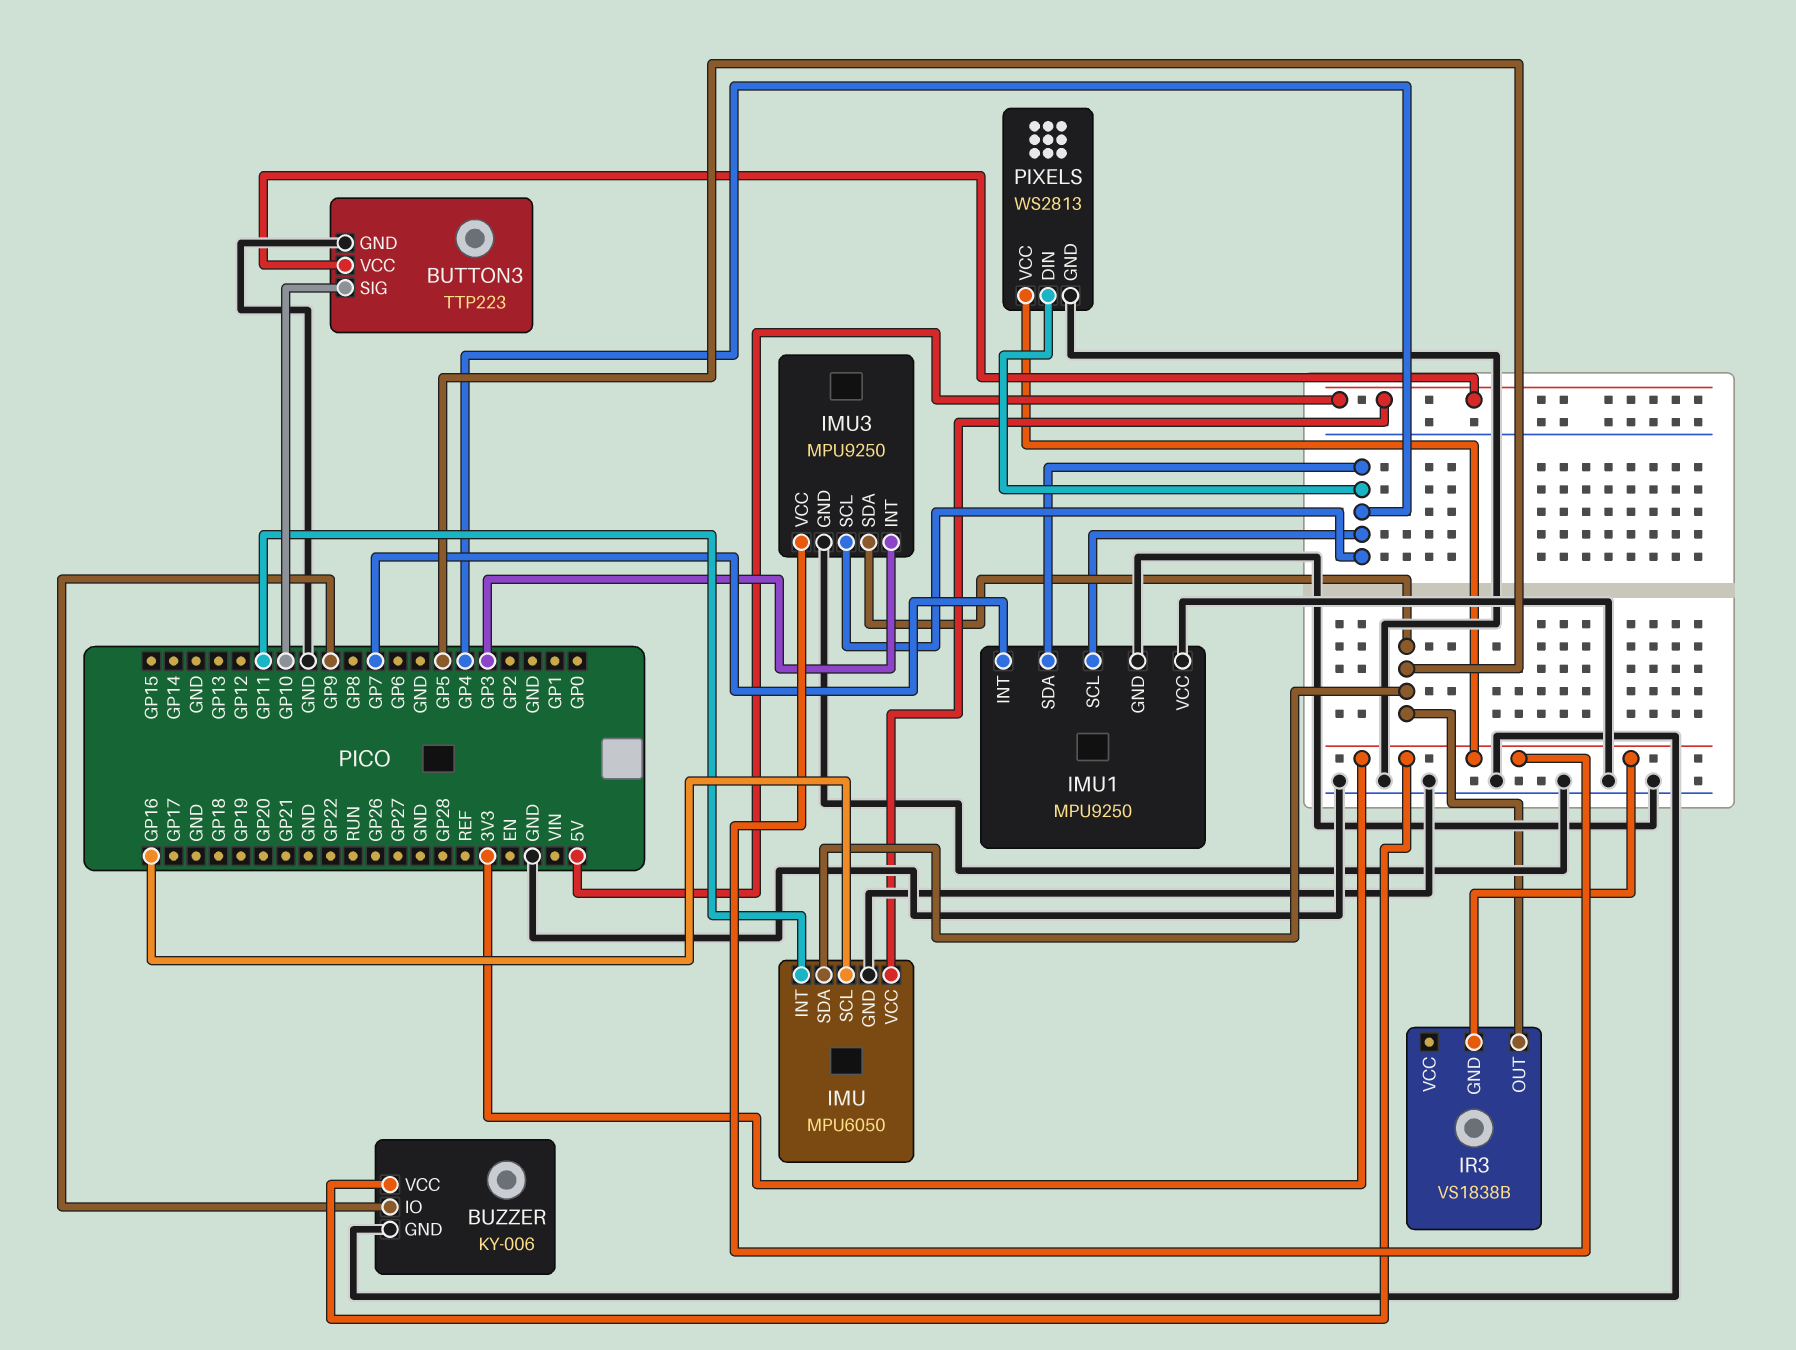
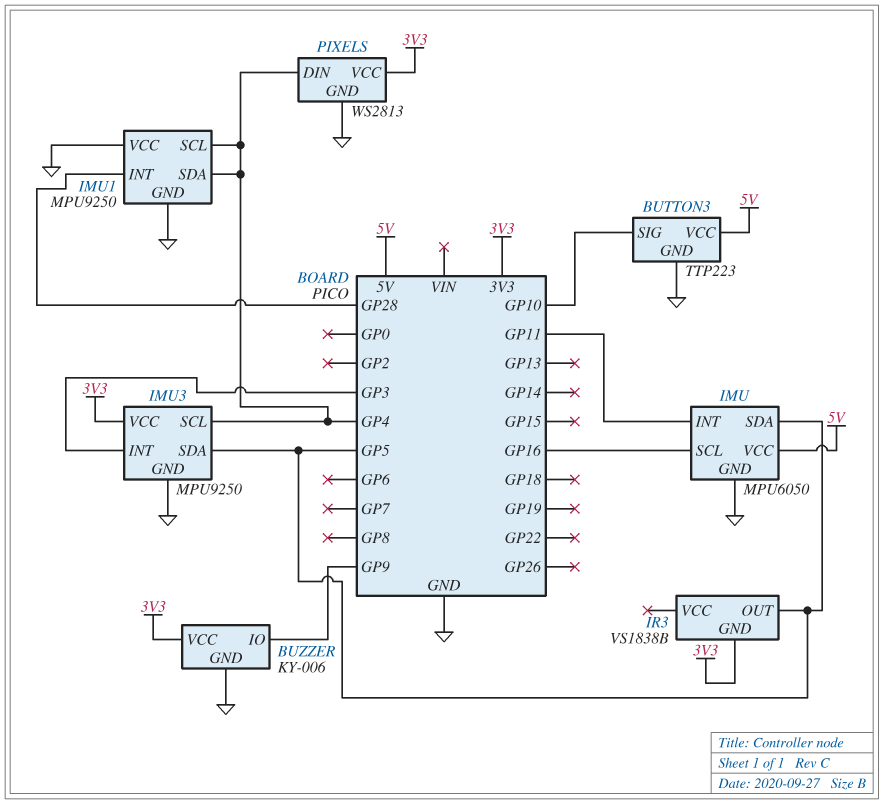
IMU1 pin INT: GP7 -> GP28

